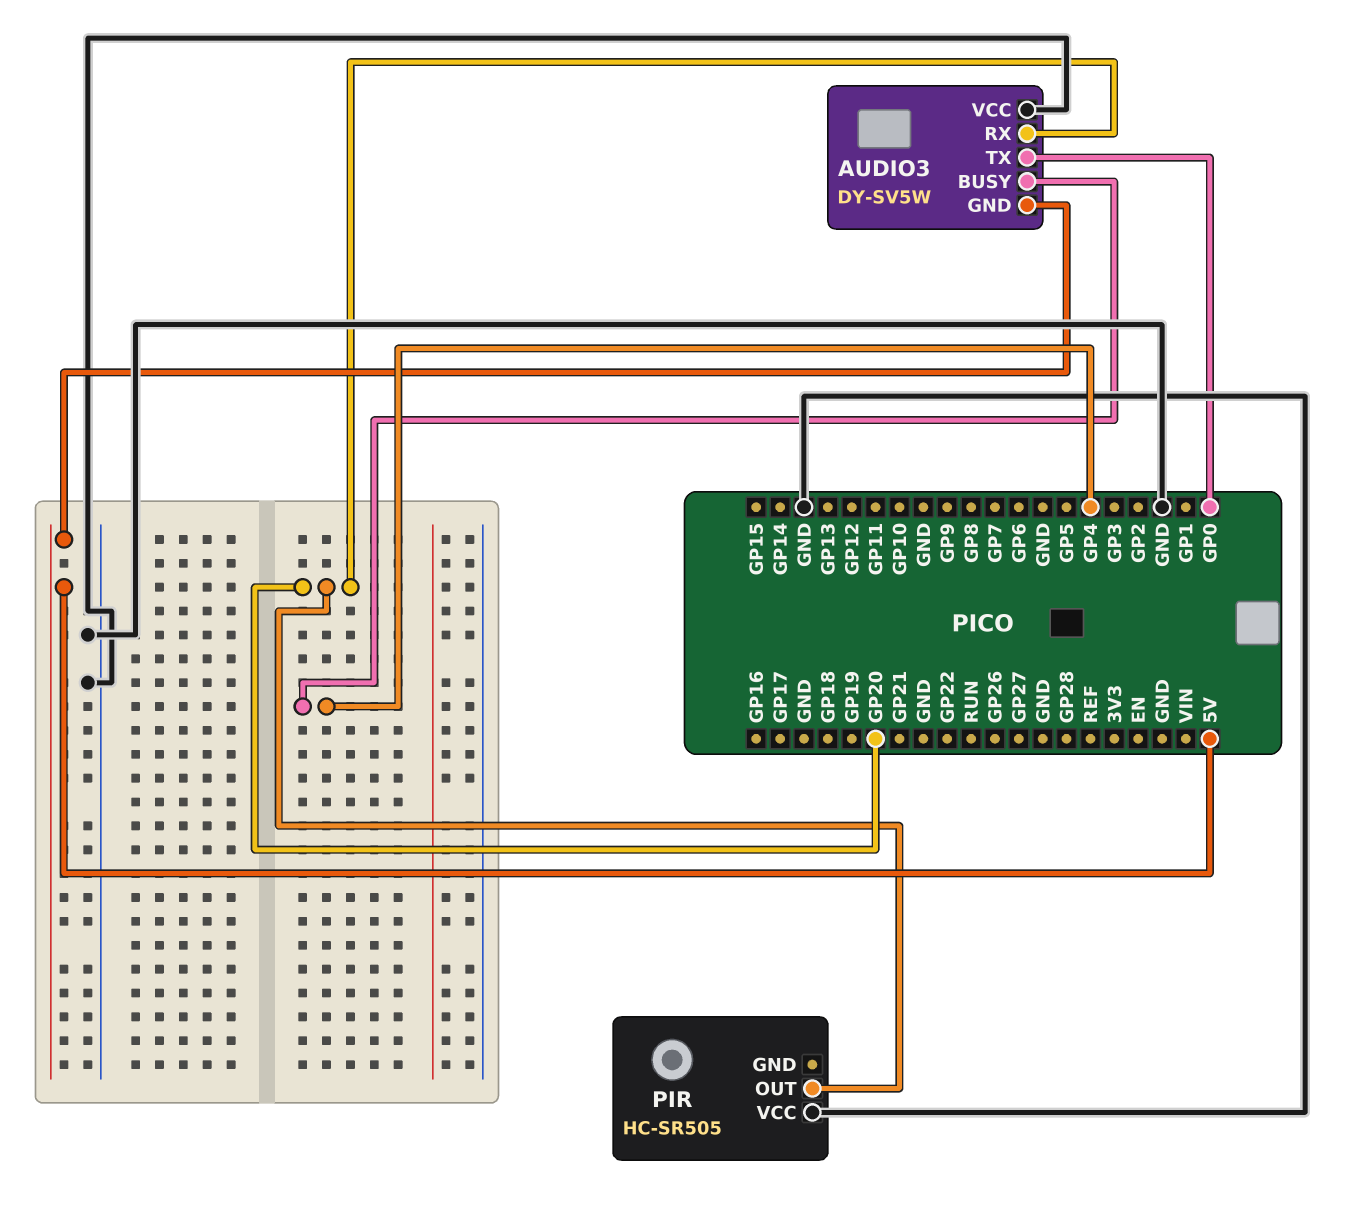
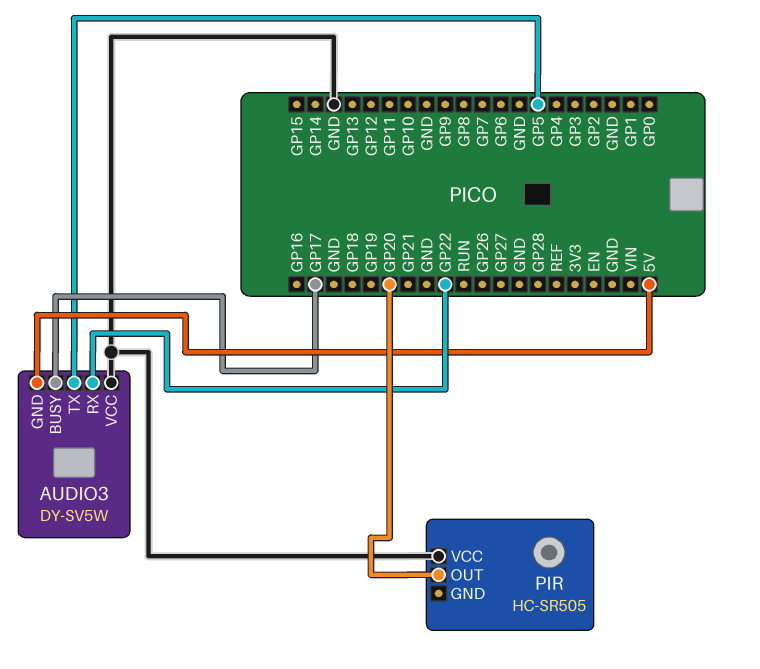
AUDIO3 pin BUSY: GP4 -> GP17
AUDIO3 pin RX: GP20 -> GP22
AUDIO3 pin TX: GP0 -> GP5

